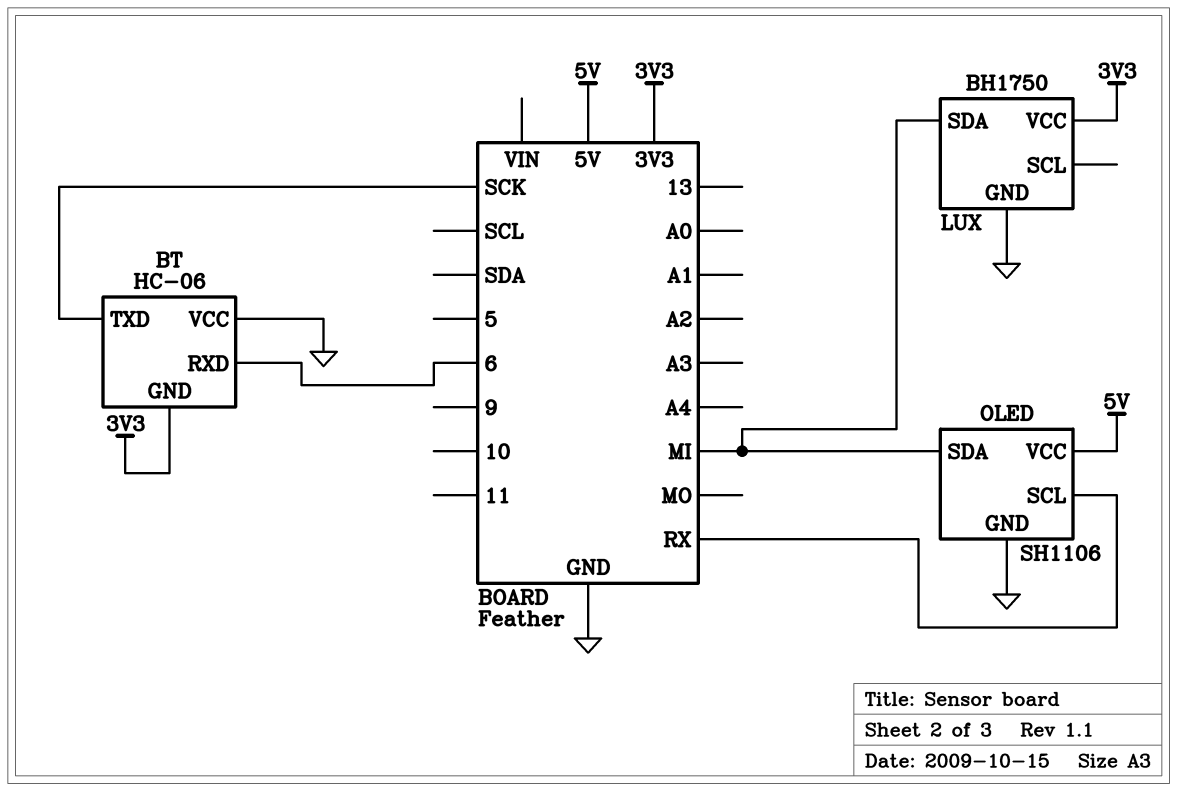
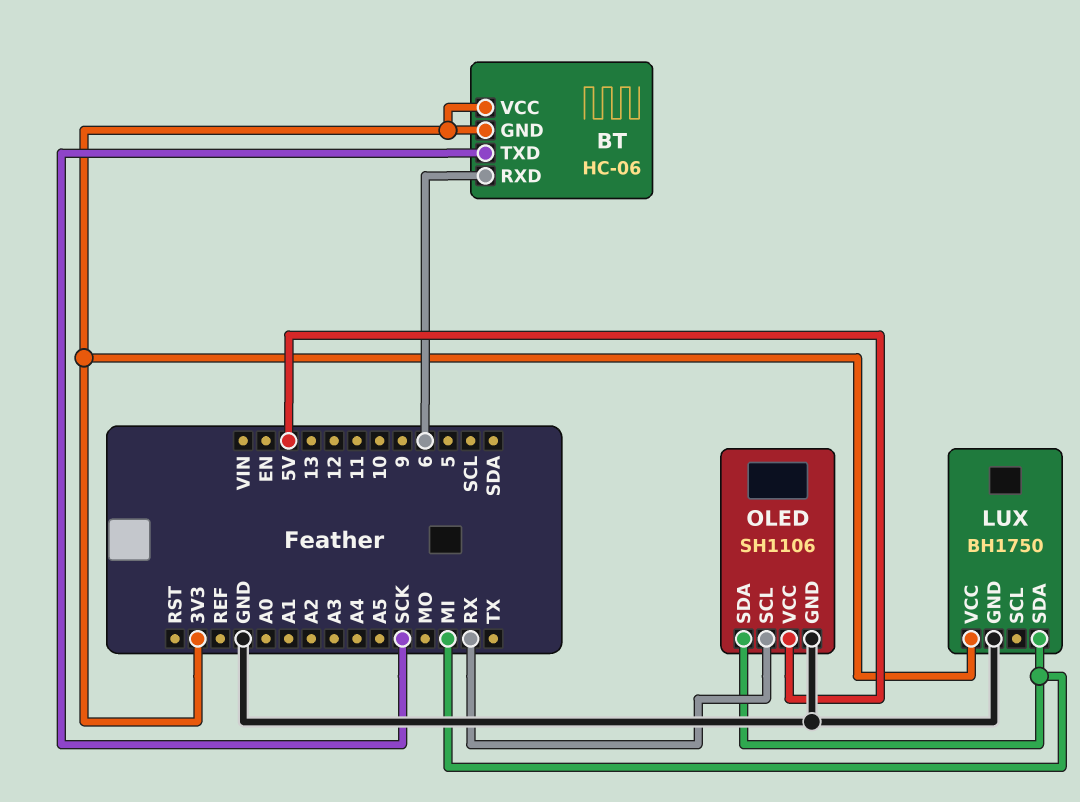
BT pin VCC: GND -> 3V3

